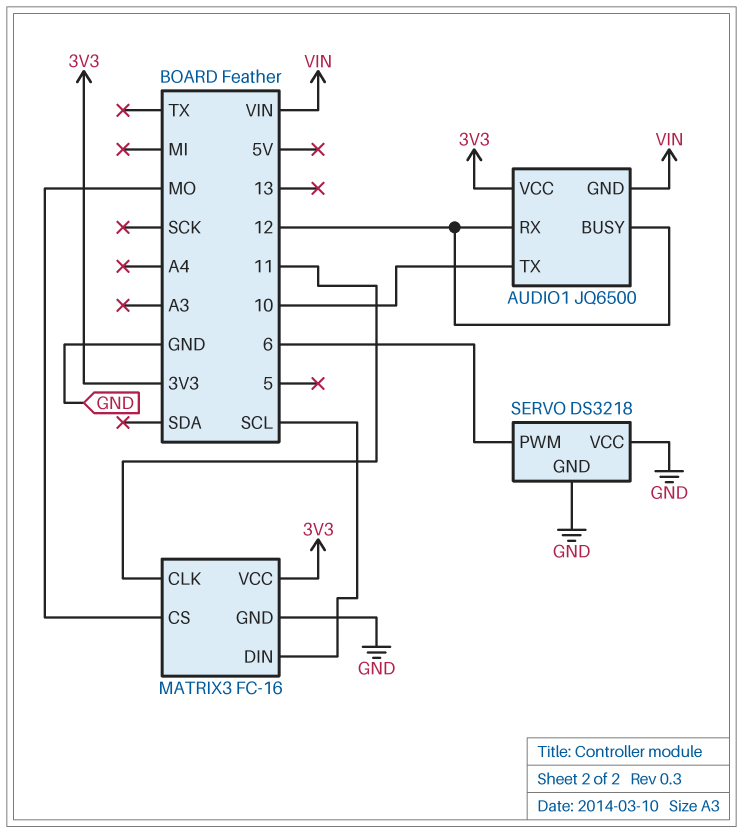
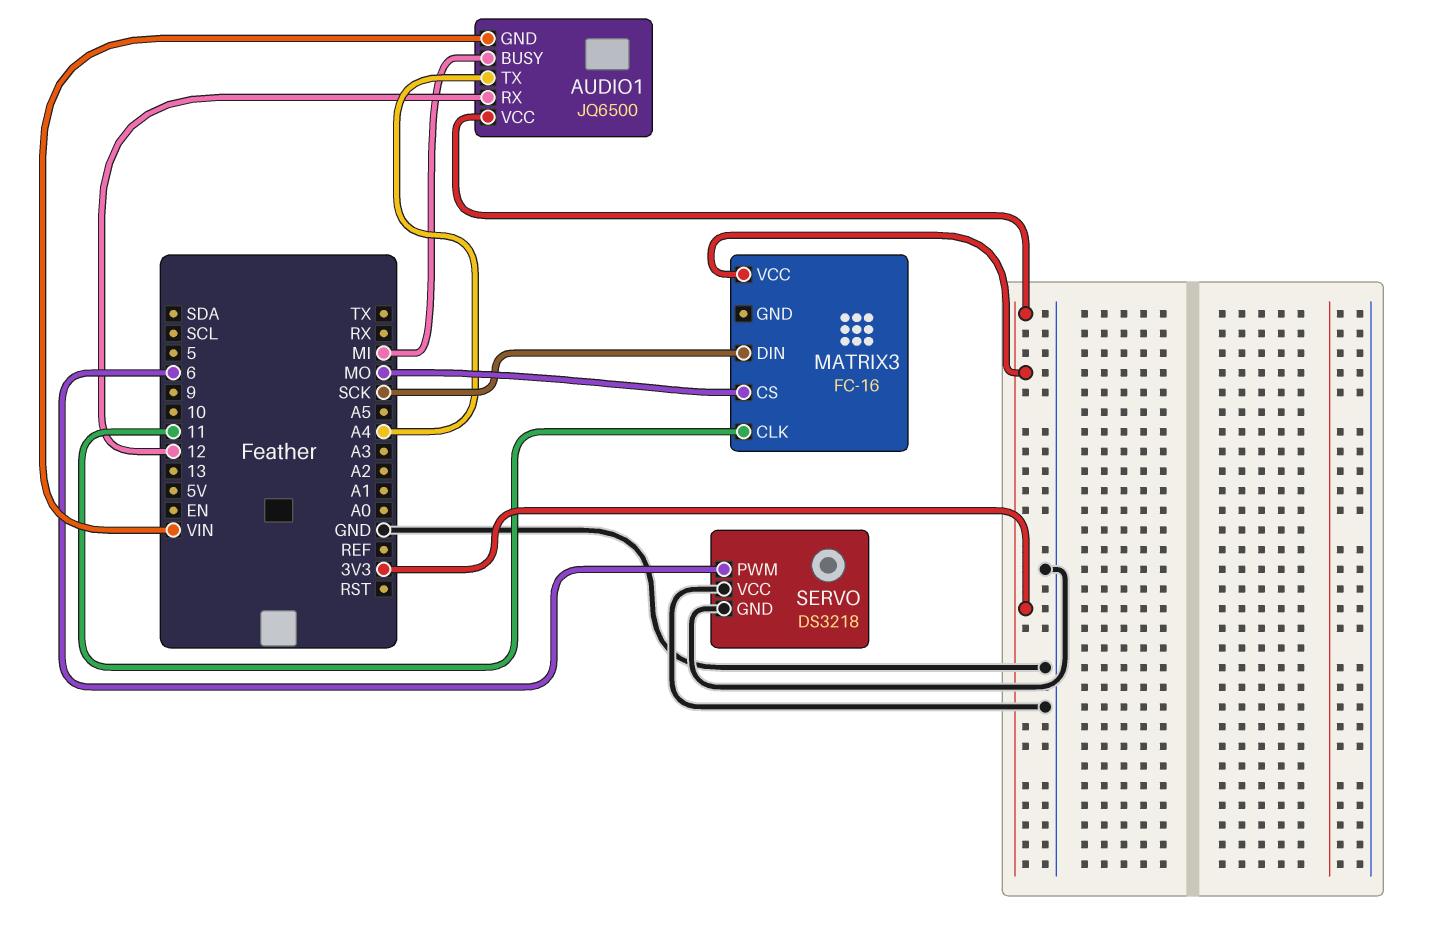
AUDIO1 pin BUSY: 12 -> MI
AUDIO1 pin TX: 10 -> A4
MATRIX3 pin DIN: SCL -> SCK
MATRIX3 pin GND: GND -> none

